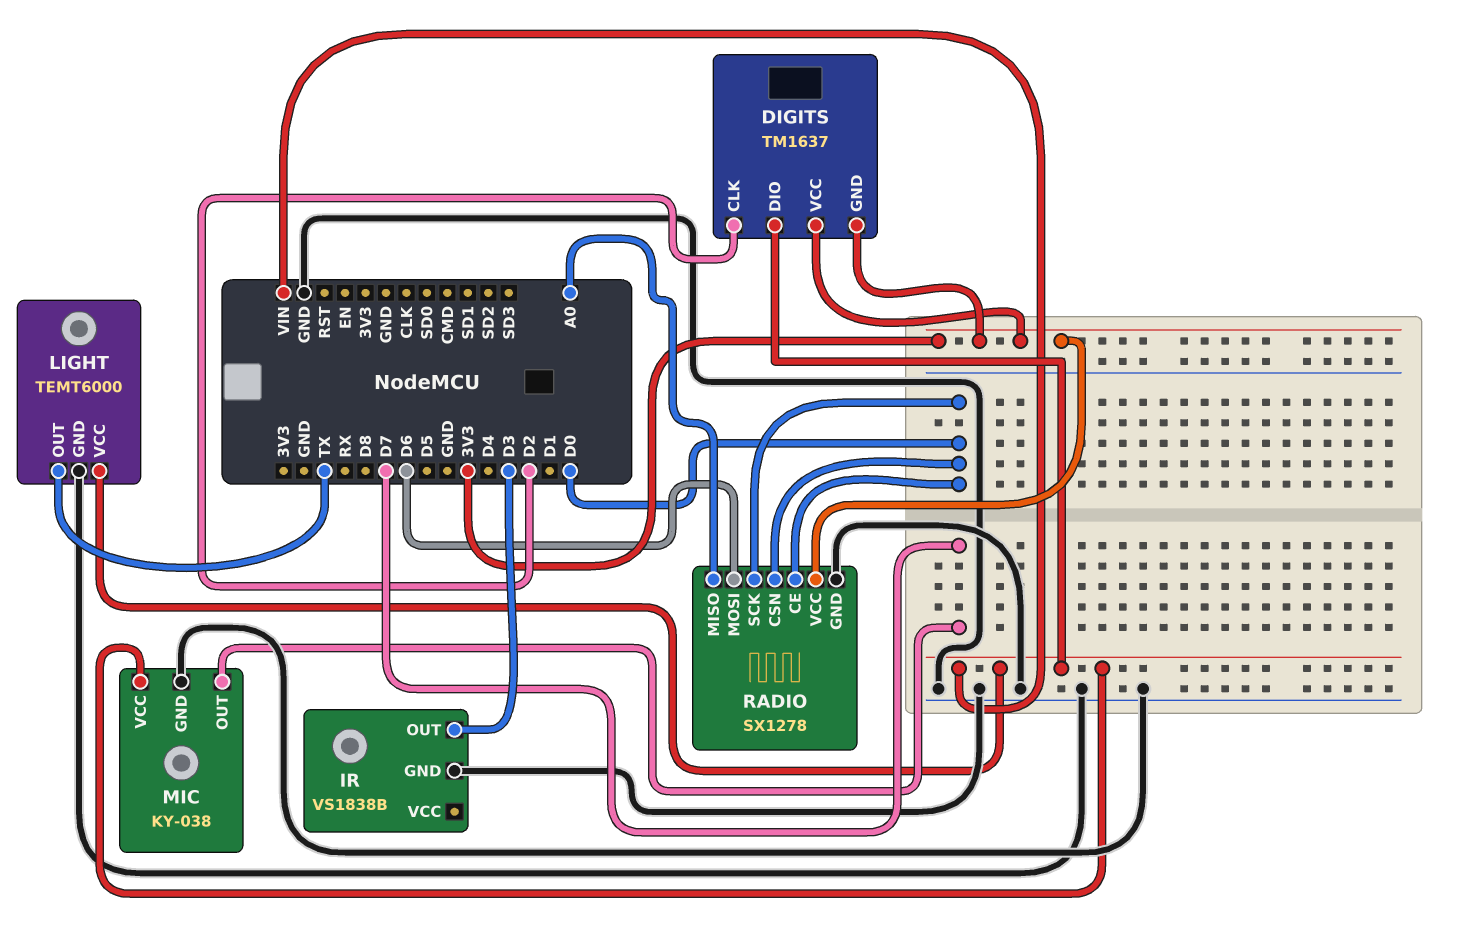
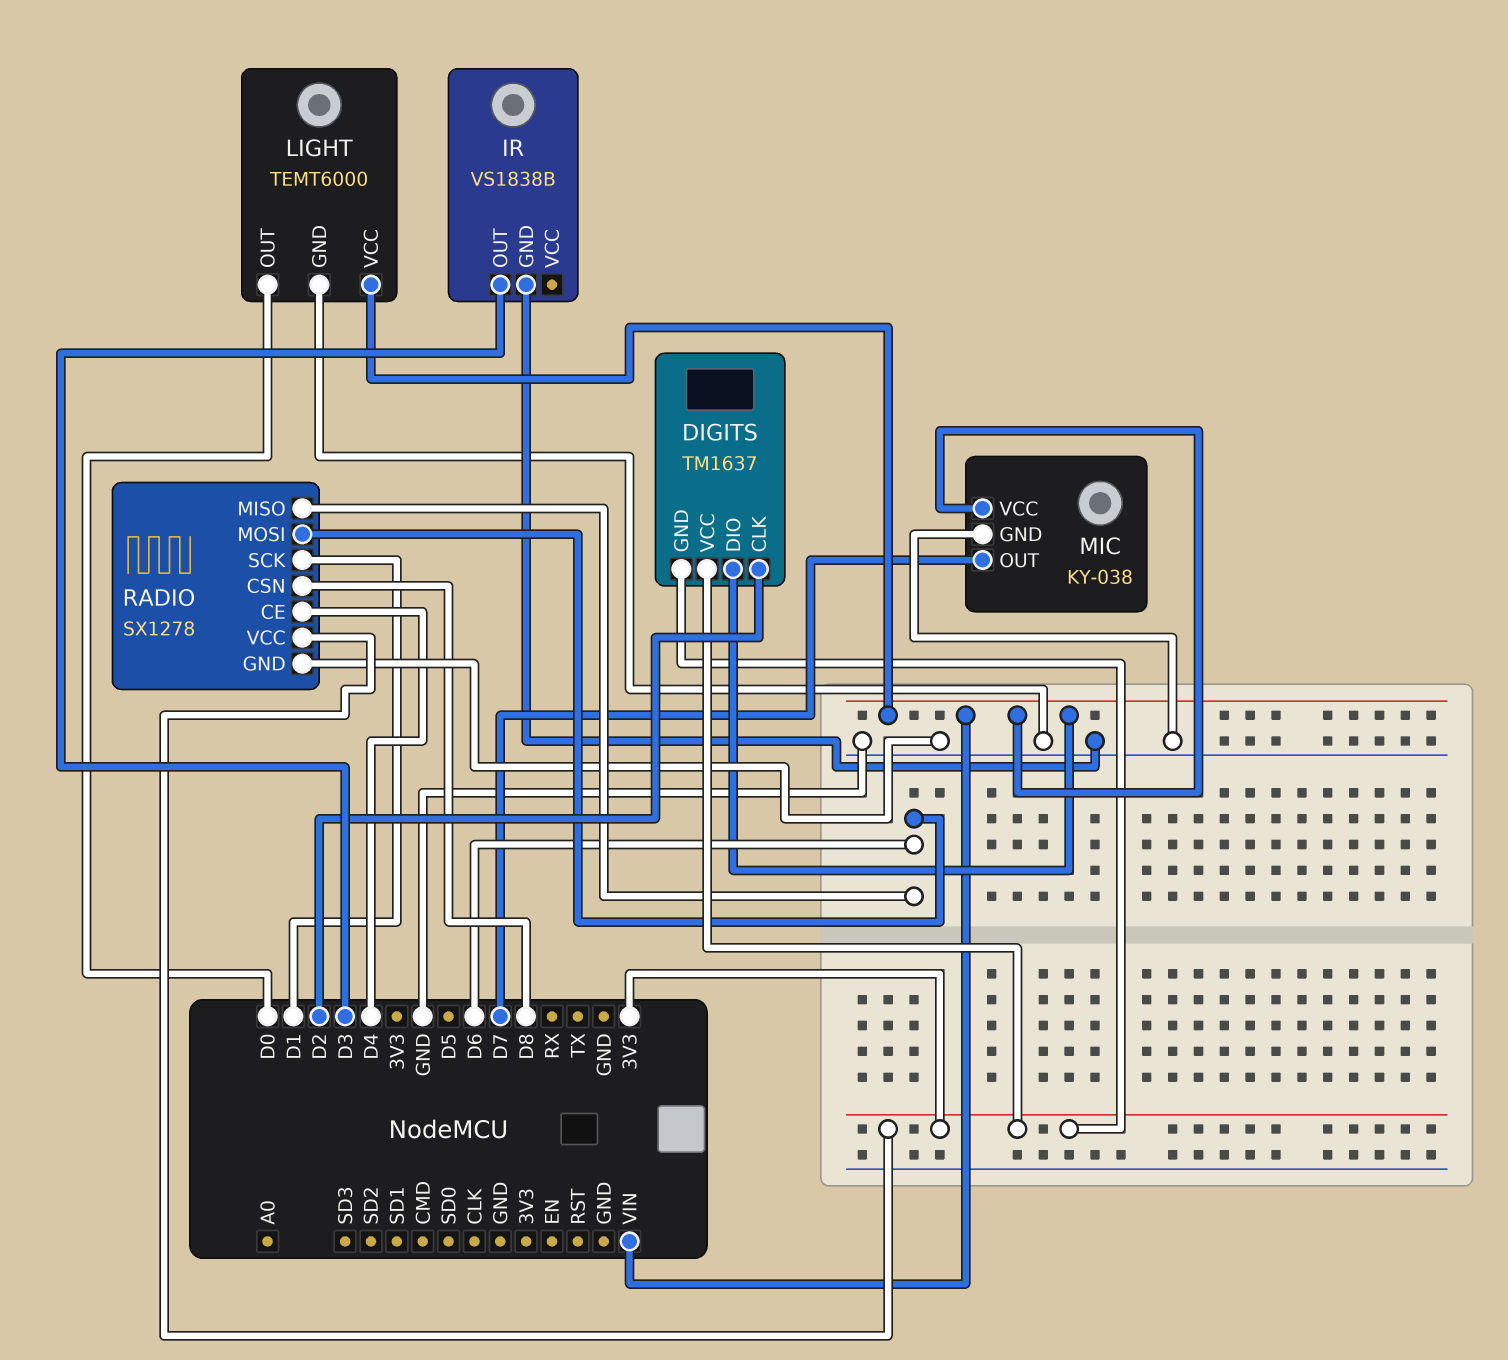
LIGHT pin OUT: TX -> D0
RADIO pin CE: D0 -> D4
RADIO pin CSN: D0 -> D8
RADIO pin MISO: A0 -> D6
RADIO pin SCK: D0 -> D1

